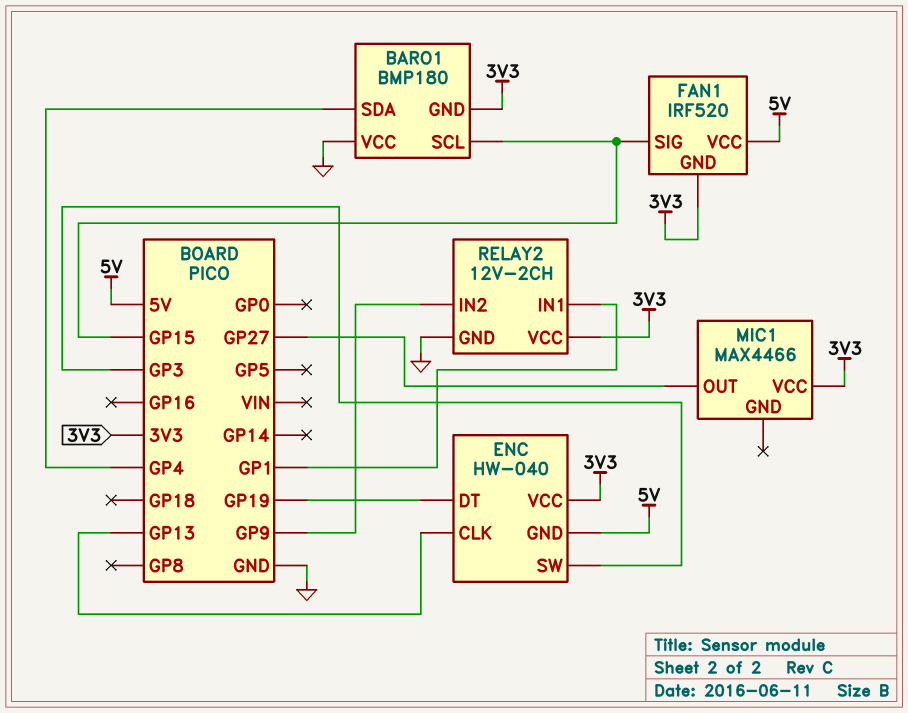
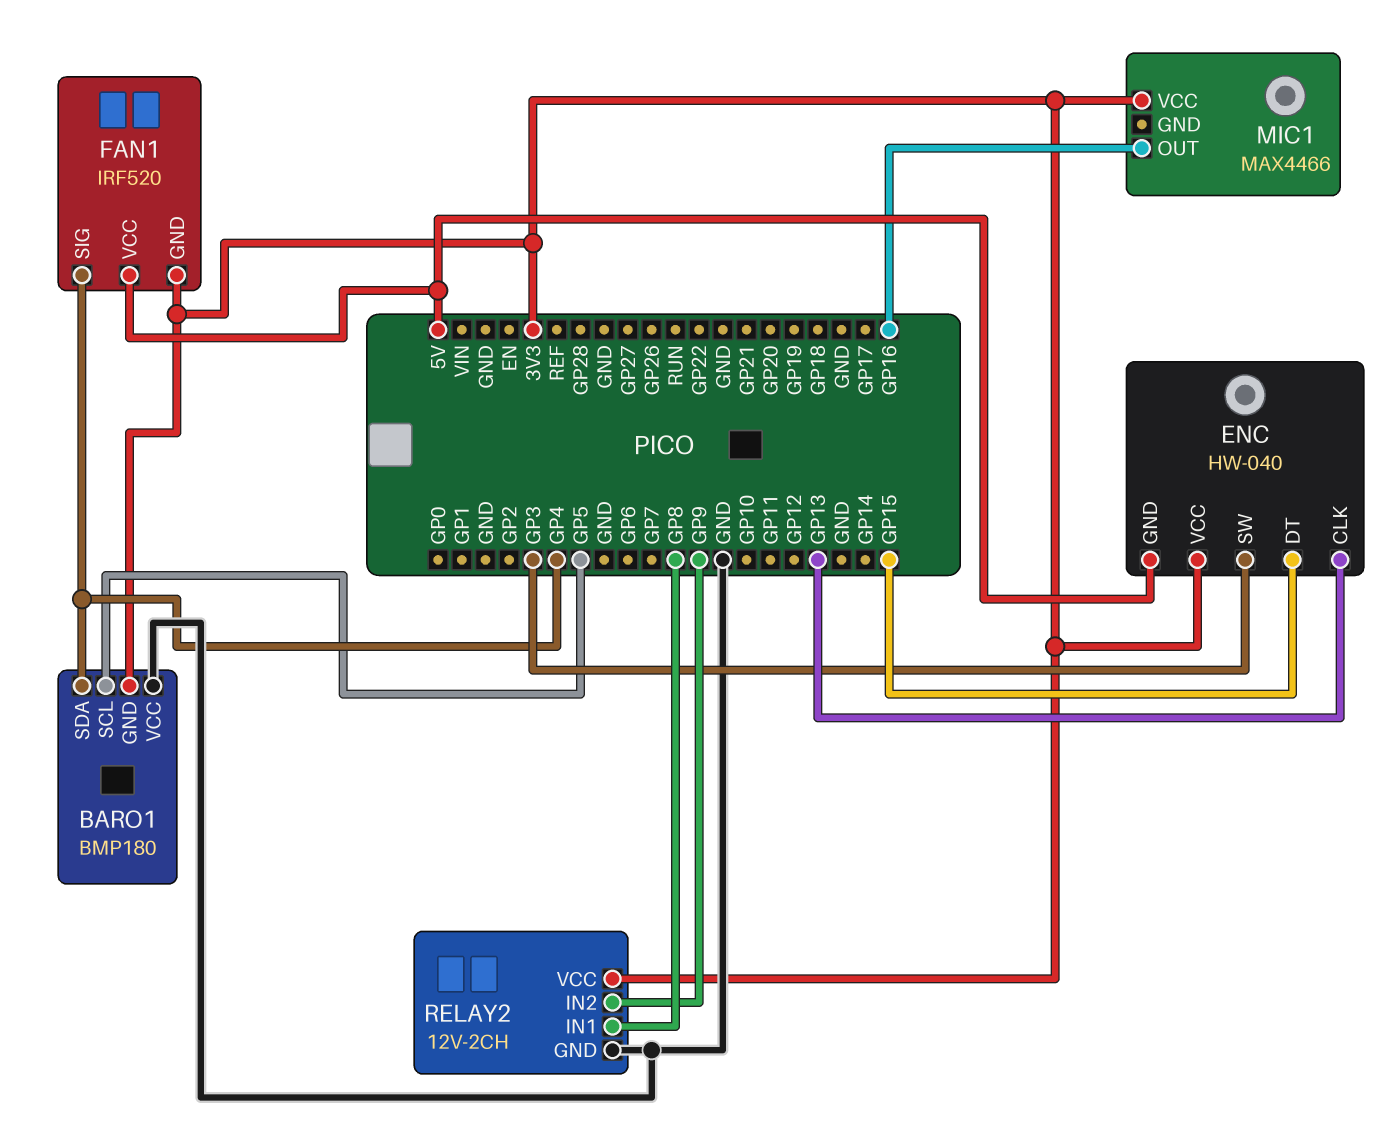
BARO1 pin SCL: GP15 -> GP5
ENC pin DT: GP19 -> GP15
FAN1 pin SIG: GP15 -> GP4
MIC1 pin OUT: GP27 -> GP16
RELAY2 pin IN1: GP1 -> GP8

